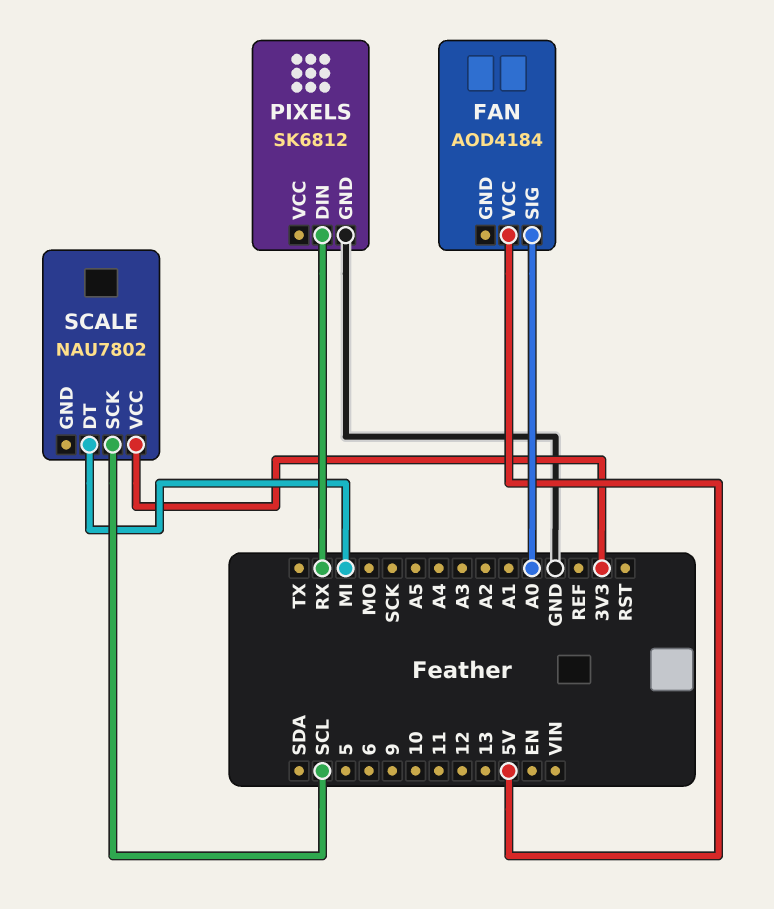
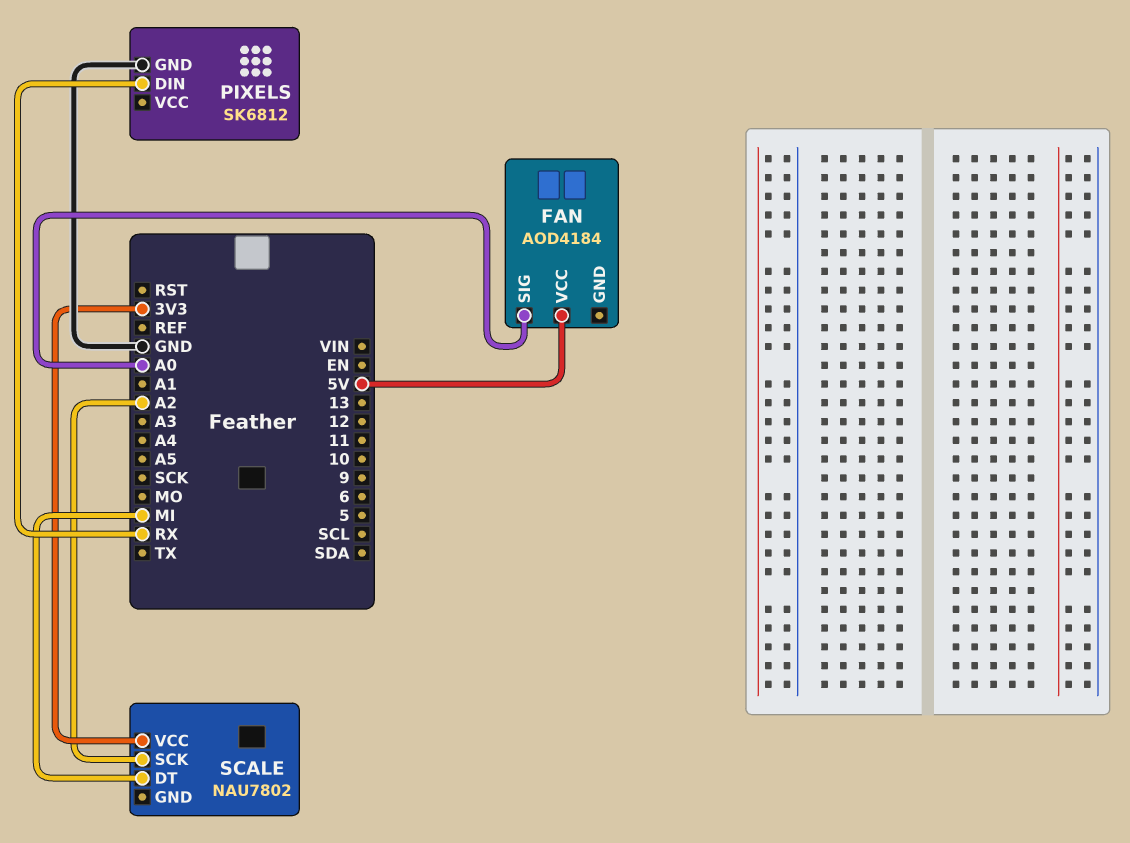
SCALE pin SCK: SCL -> A2

